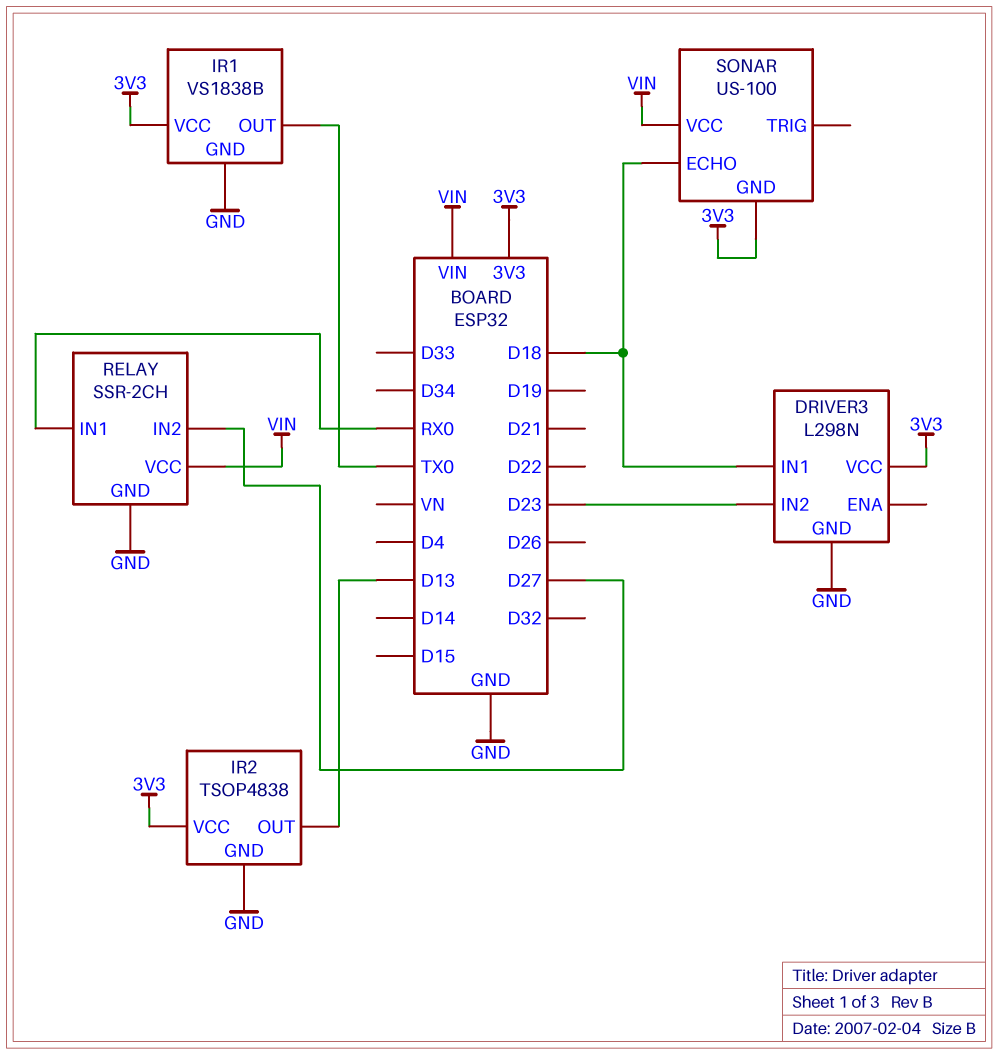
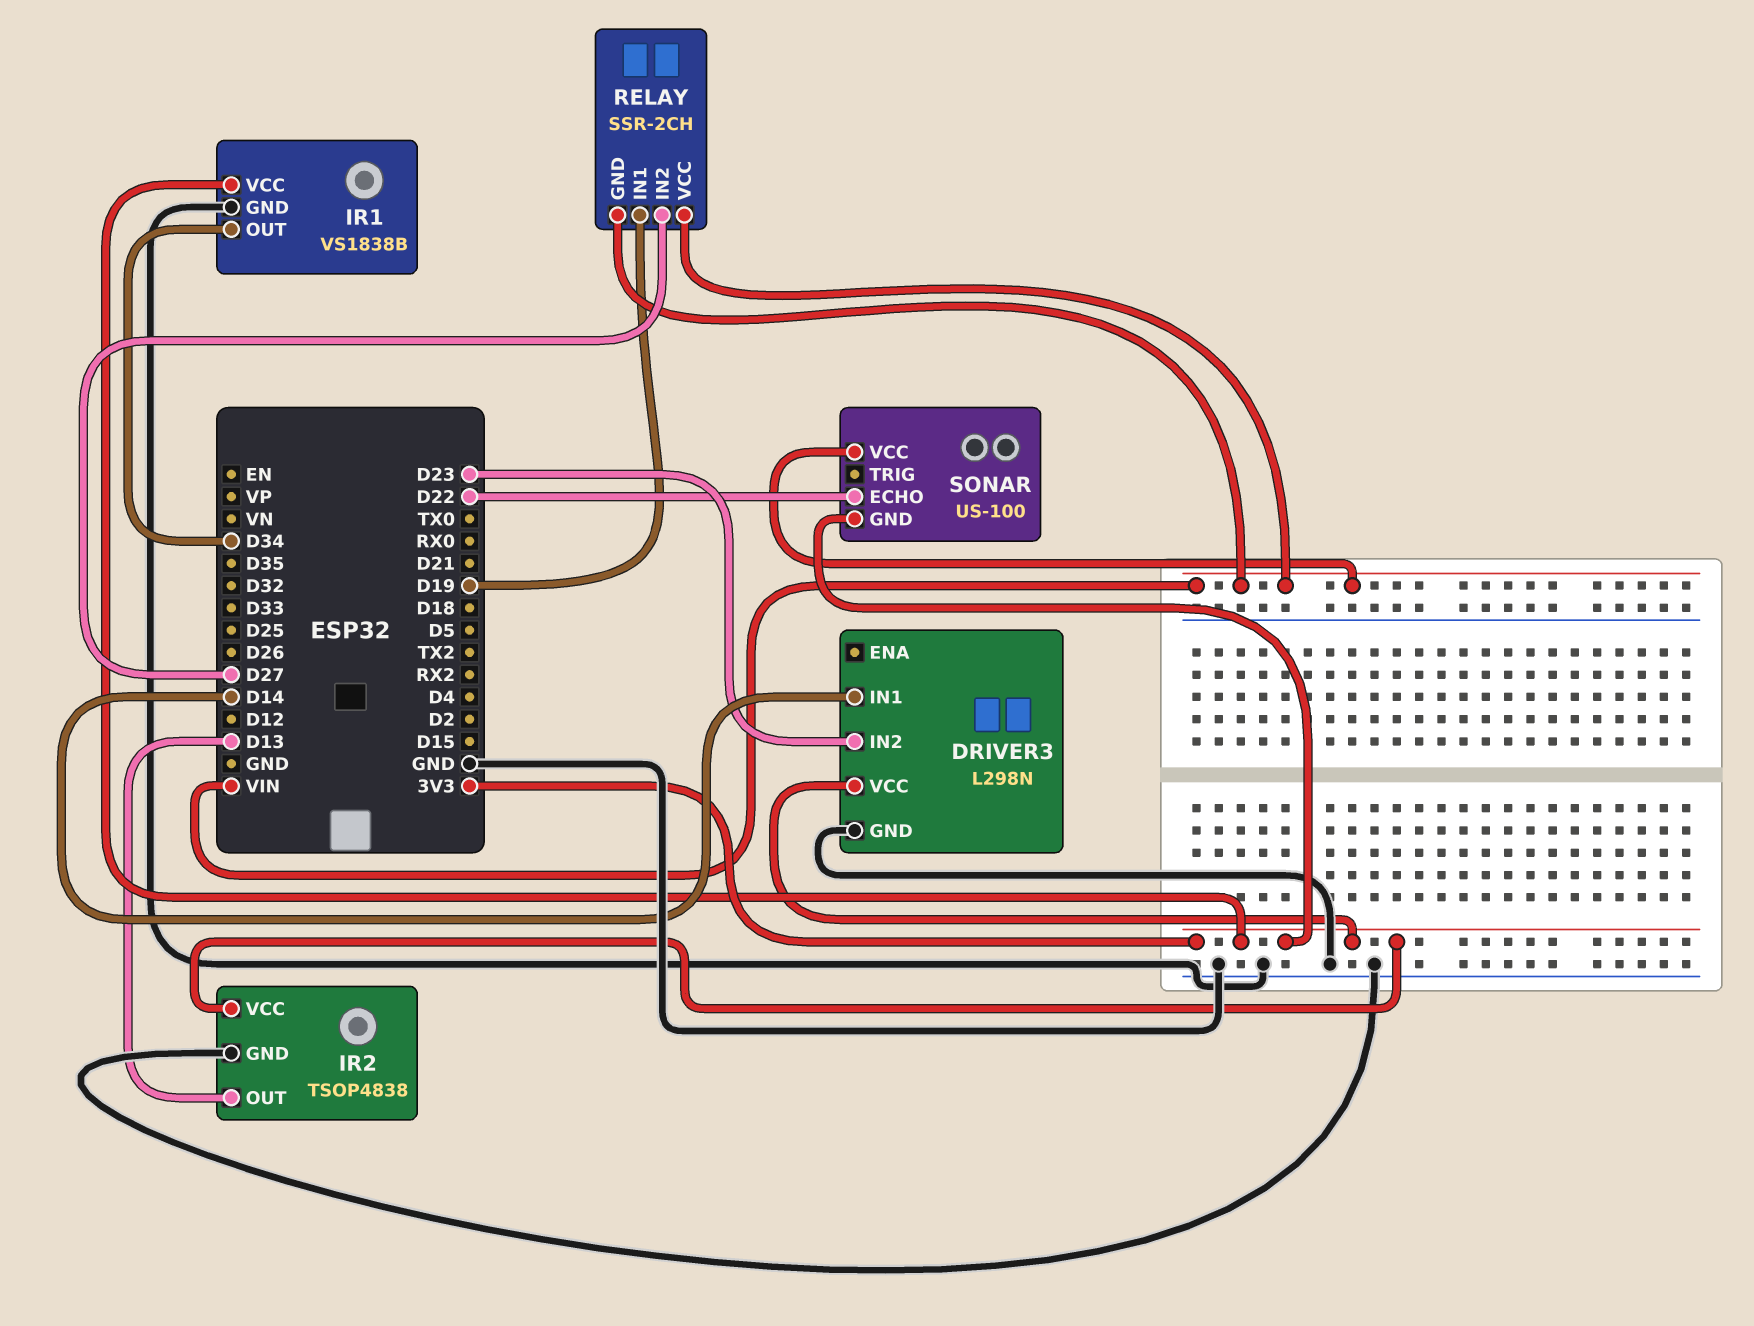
DRIVER3 pin IN1: D18 -> D14
IR1 pin OUT: TX0 -> D34
RELAY pin GND: GND -> VIN
RELAY pin IN1: RX0 -> D19
SONAR pin ECHO: D18 -> D22

